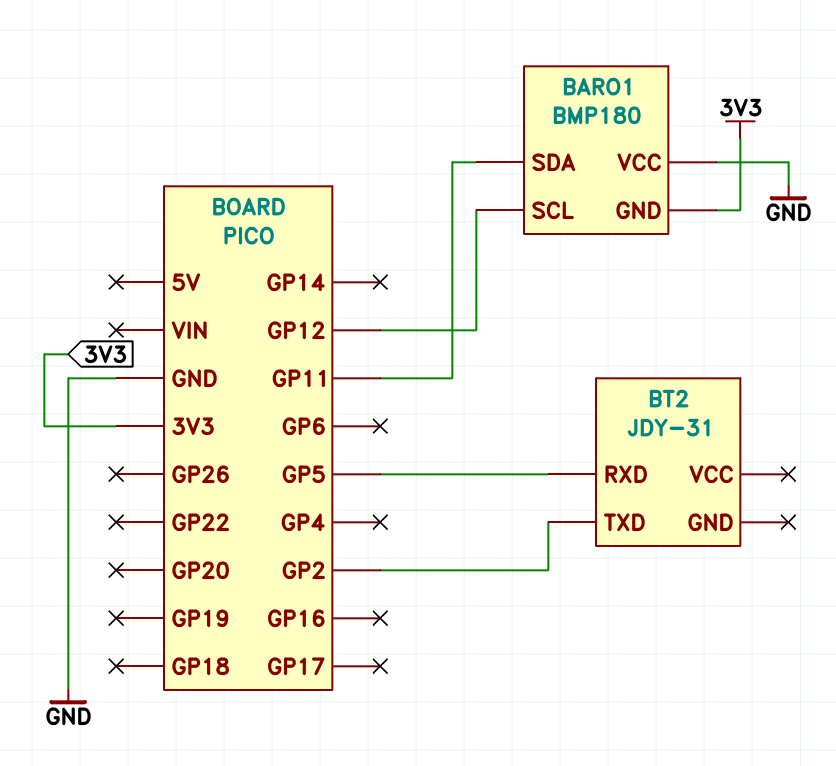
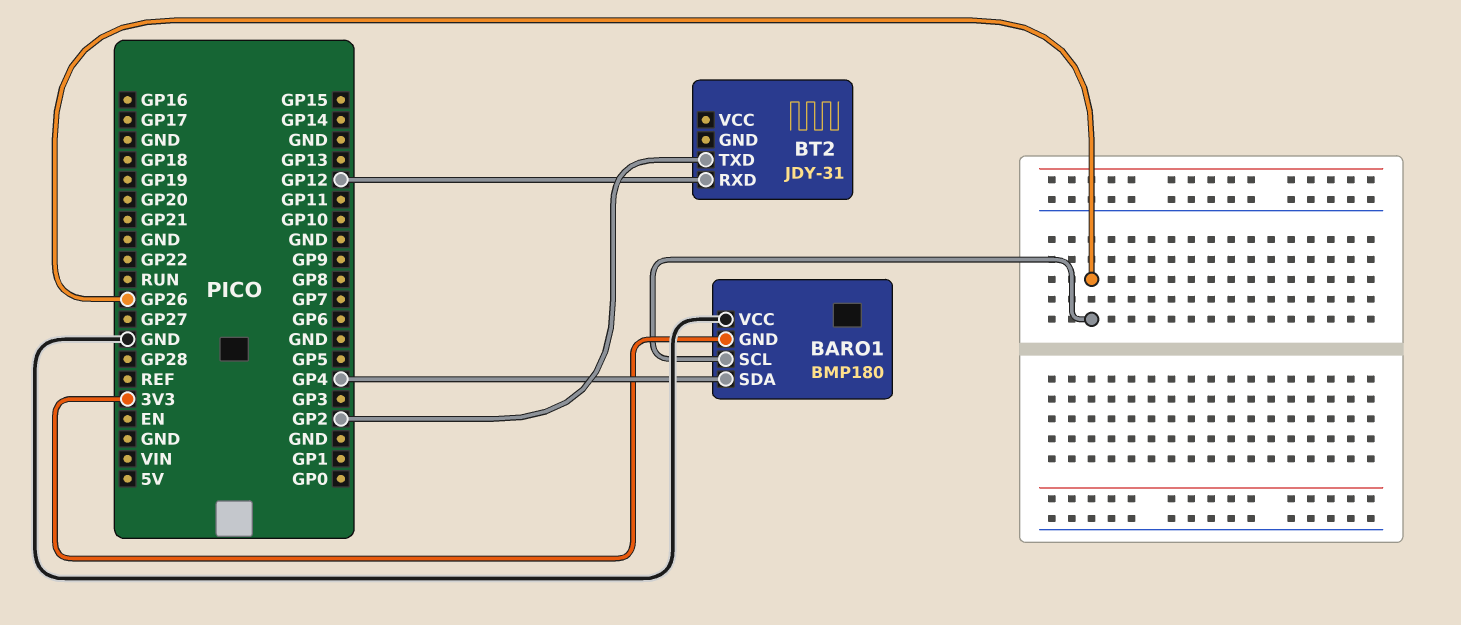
BARO1 pin SCL: GP12 -> GP26
BARO1 pin SDA: GP11 -> GP4
BT2 pin RXD: GP5 -> GP12

